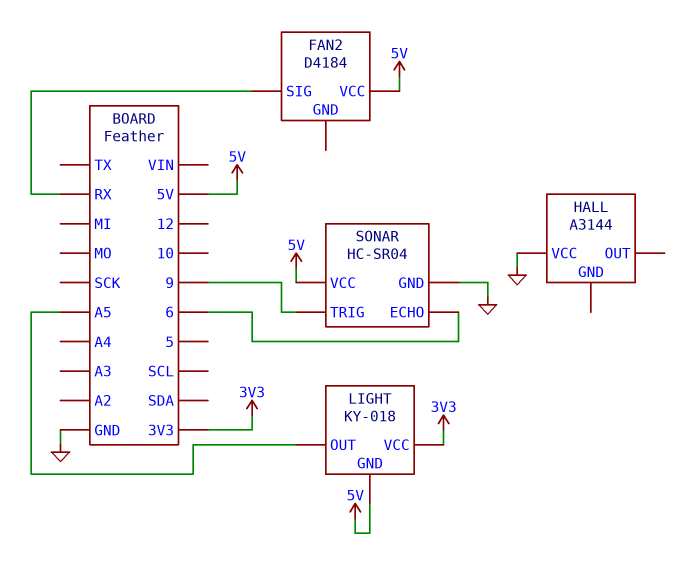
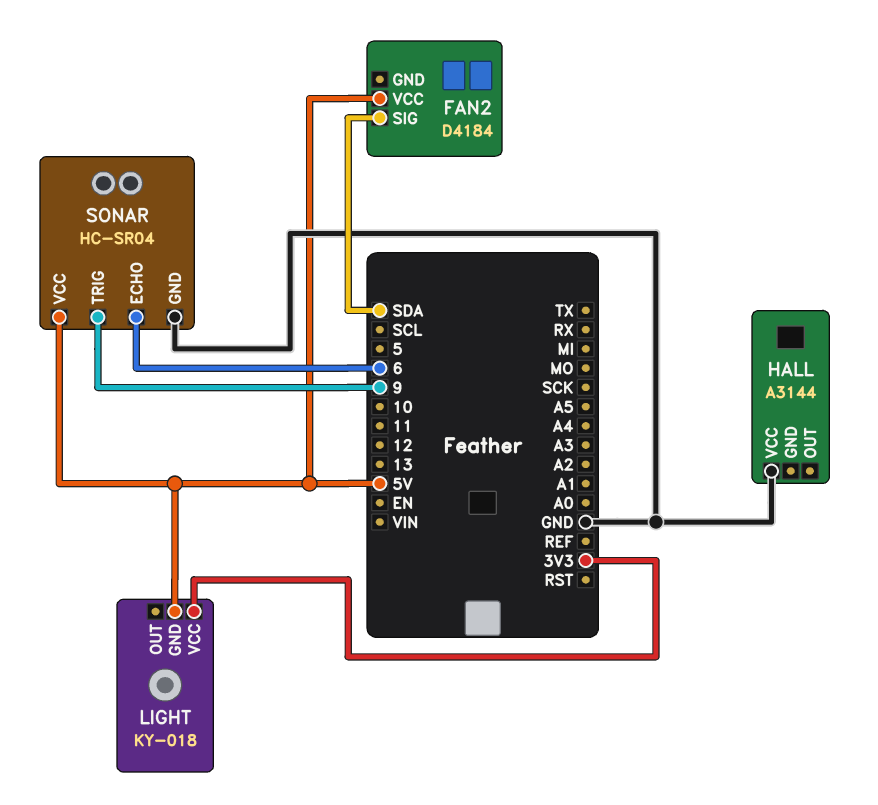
FAN2 pin SIG: RX -> SDA
LIGHT pin OUT: A5 -> none

